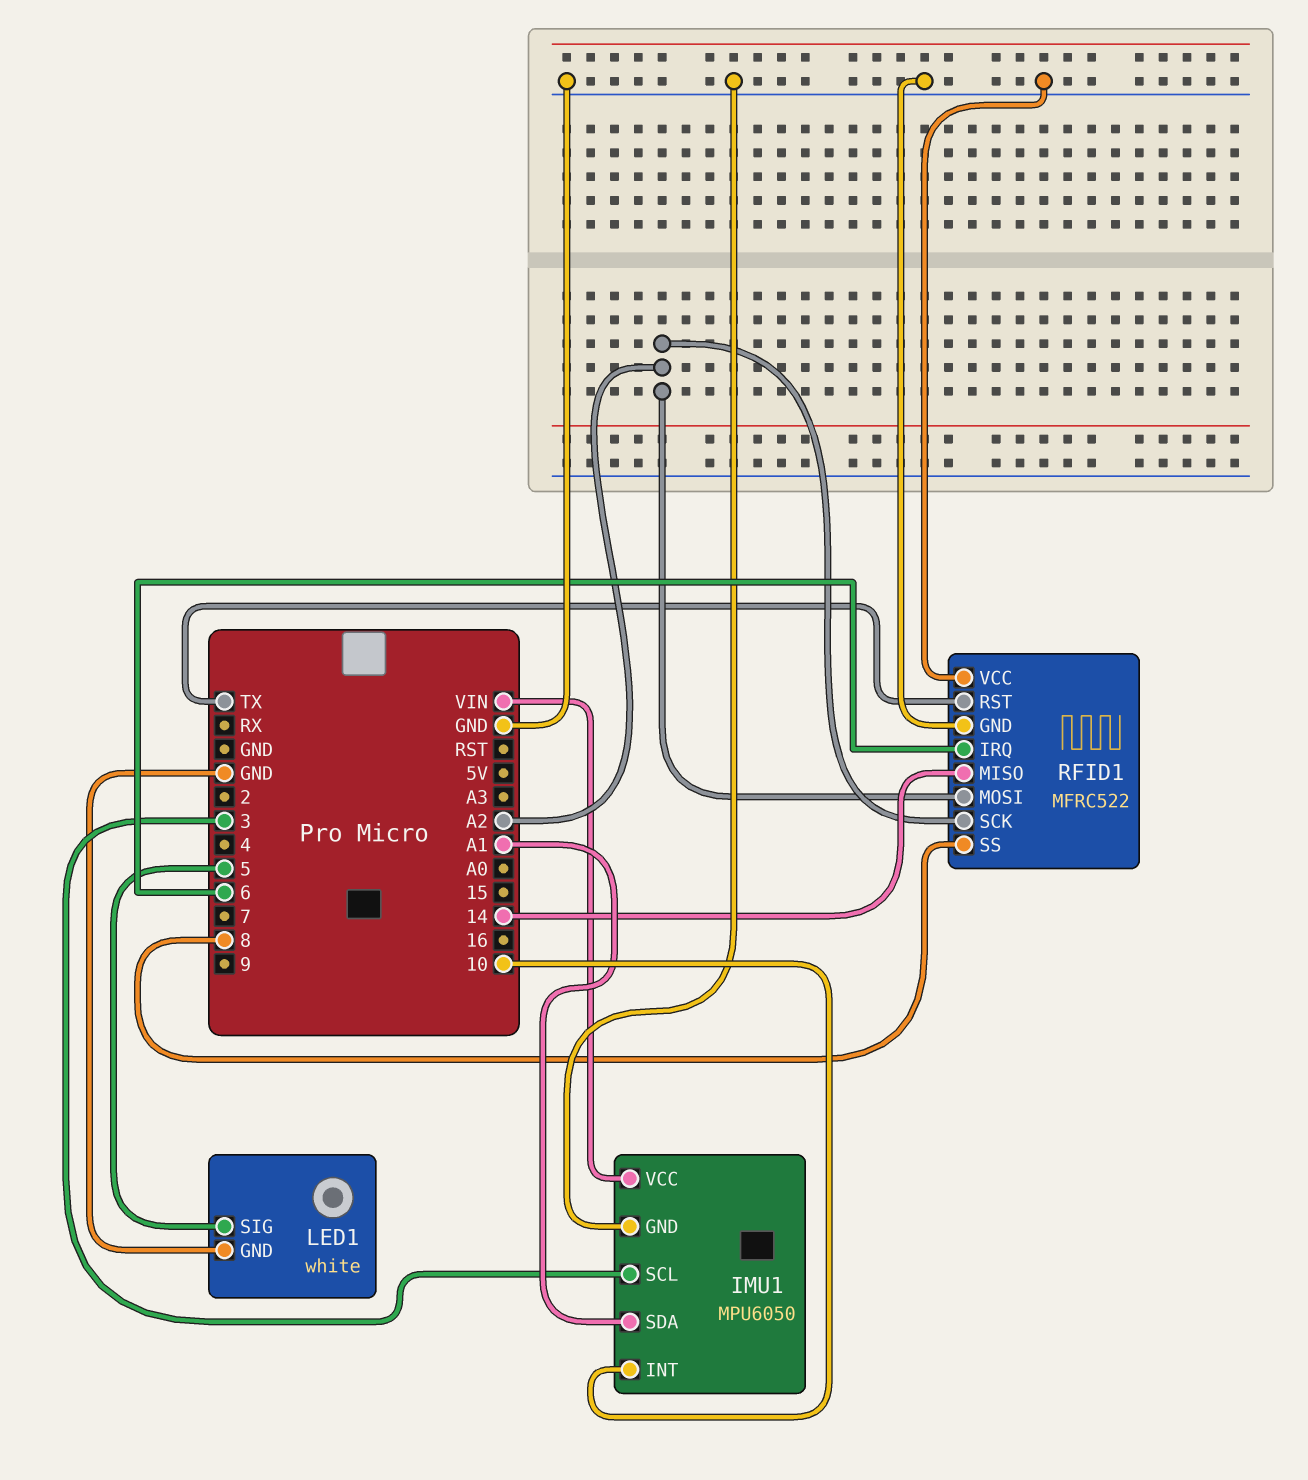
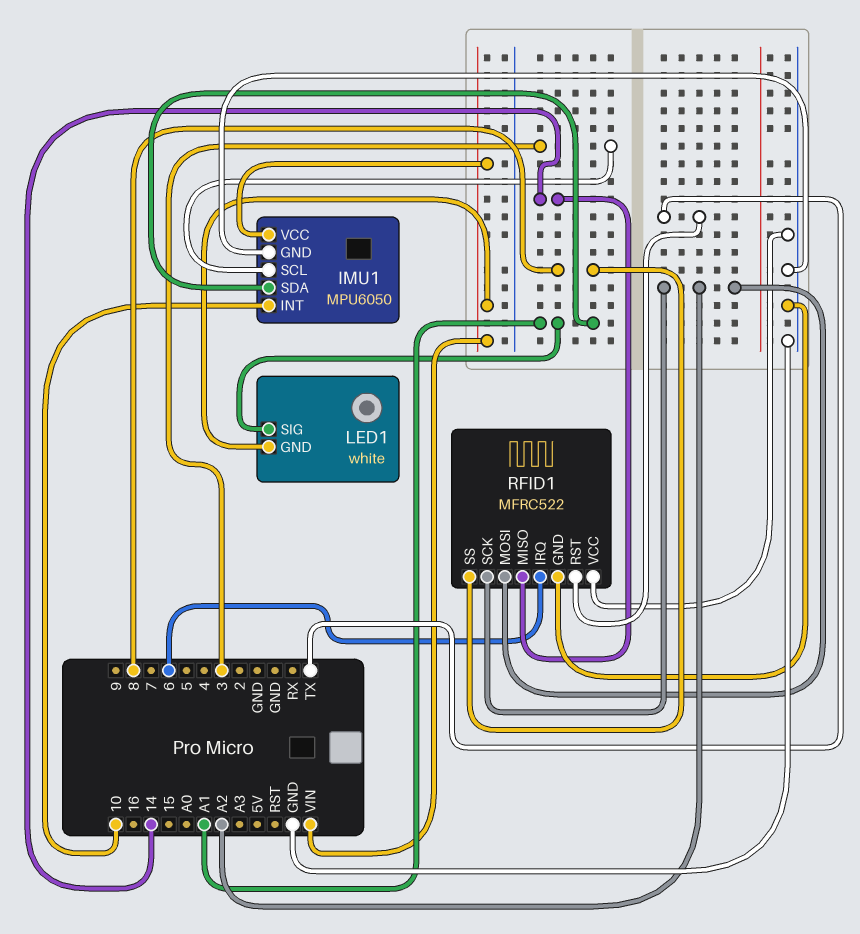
LED1 pin GND: GND -> VIN
LED1 pin SIG: 5 -> A1

